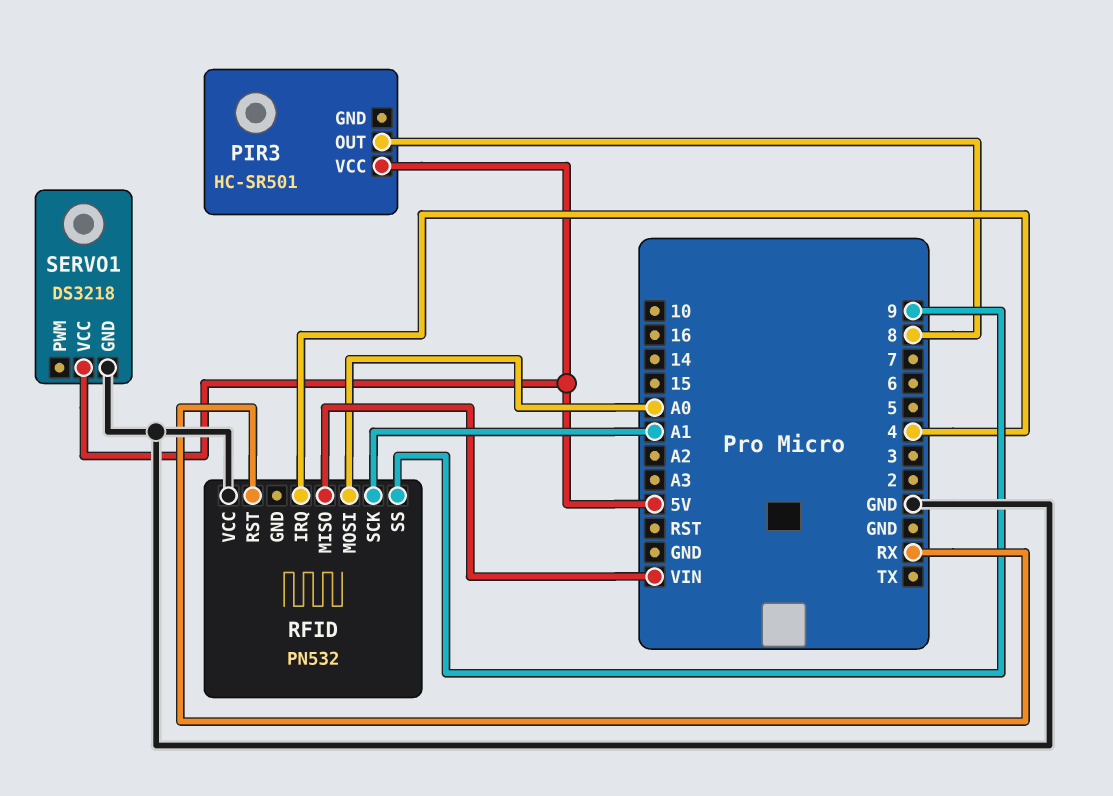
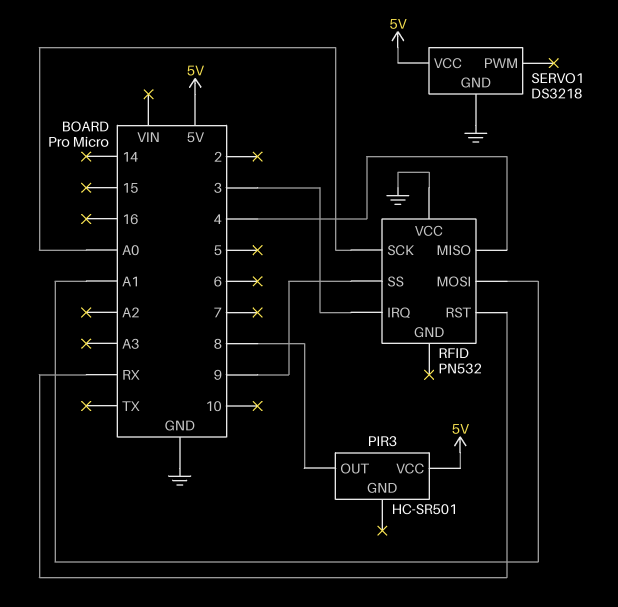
RFID pin IRQ: 4 -> 3
RFID pin MISO: VIN -> 4
RFID pin MOSI: A0 -> A1
RFID pin SCK: A1 -> A0

